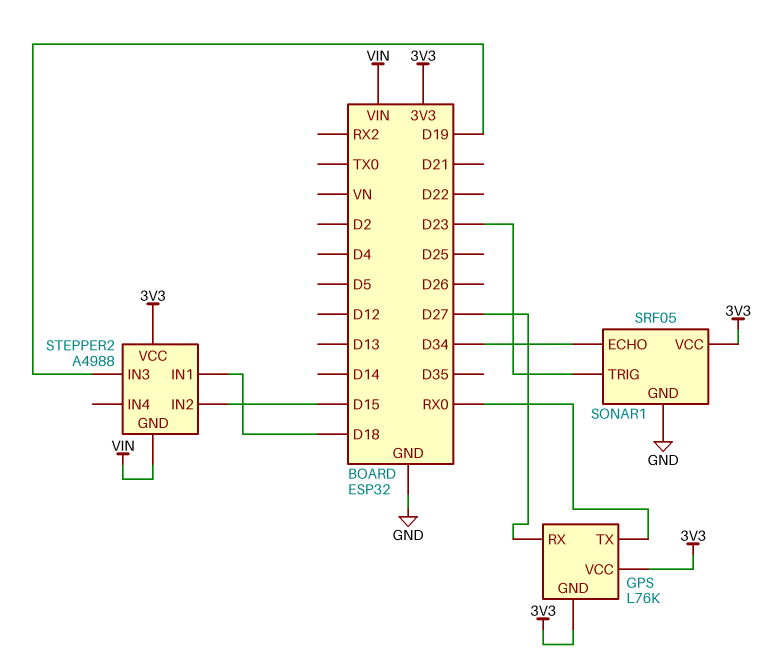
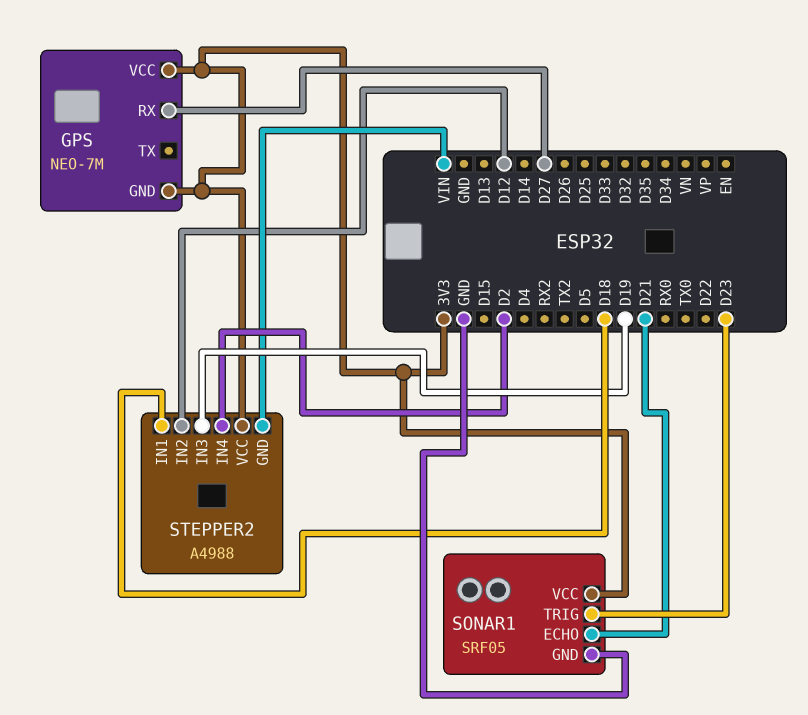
GPS: L76K -> NEO-7M
GPS pin TX: RX0 -> none
SONAR1 pin ECHO: D34 -> D21
STEPPER2 pin IN2: D15 -> D12
STEPPER2 pin IN4: none -> D2

